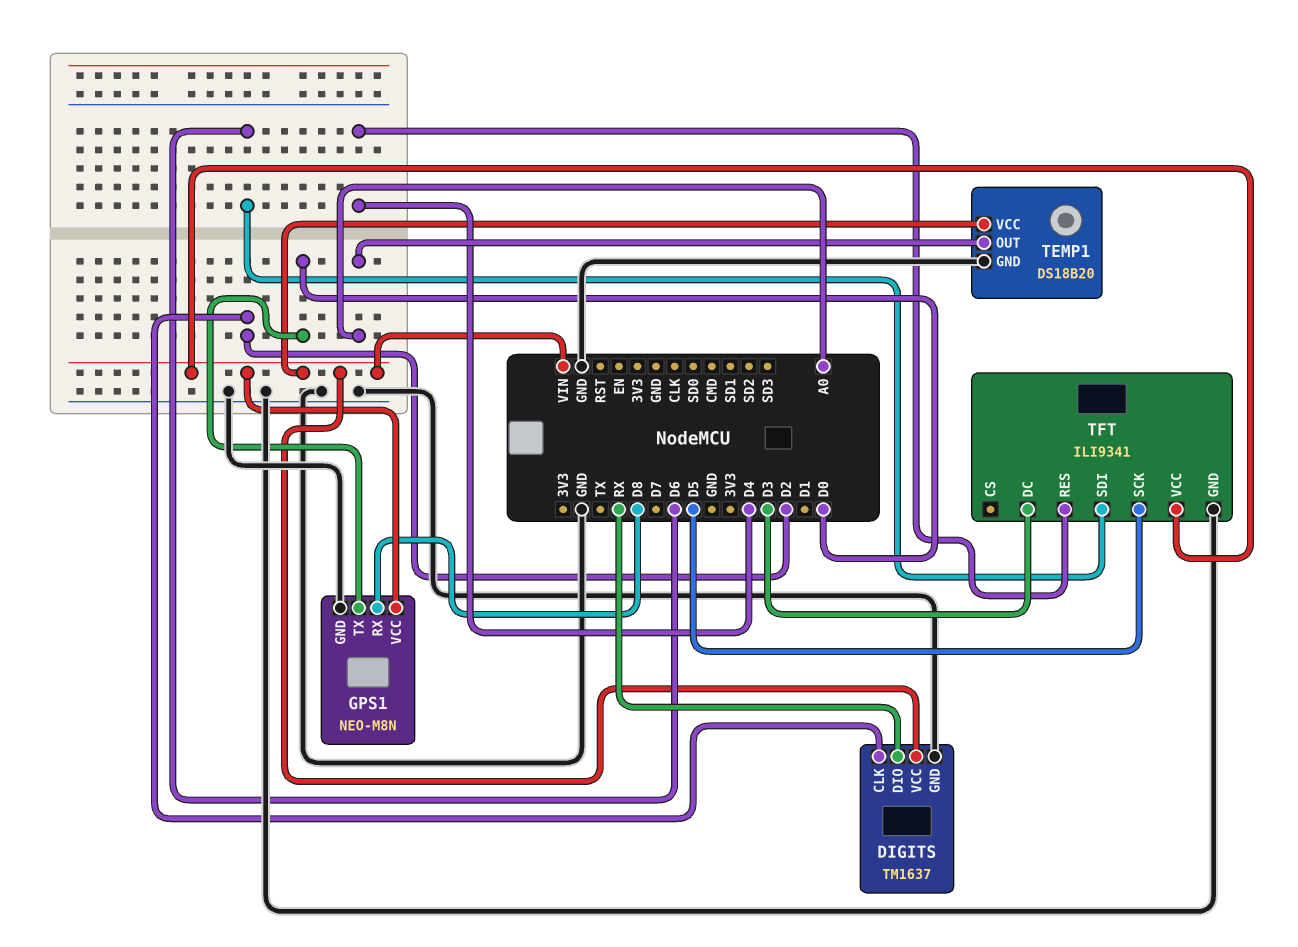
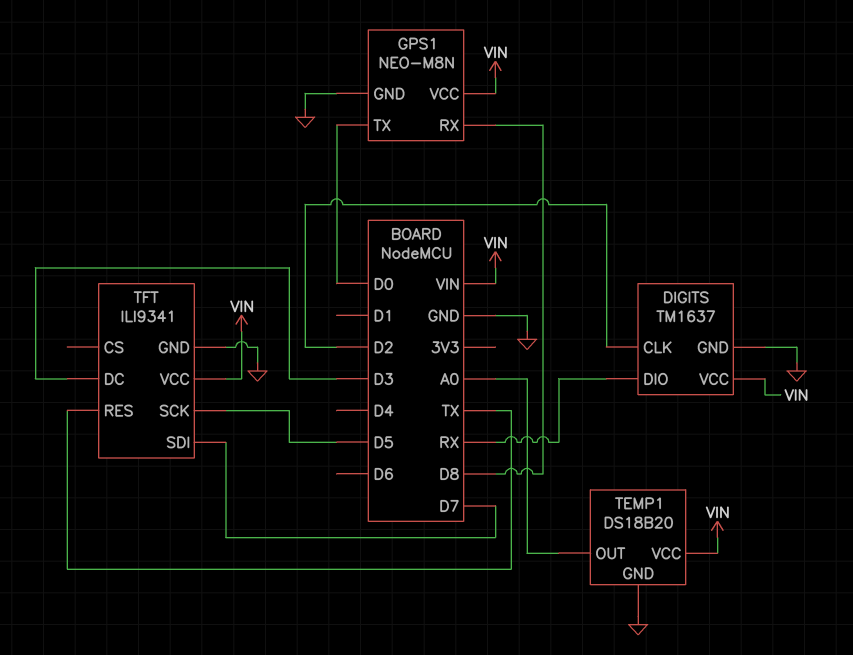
TFT pin RES: D4 -> TX
TFT pin SDI: D6 -> D7

